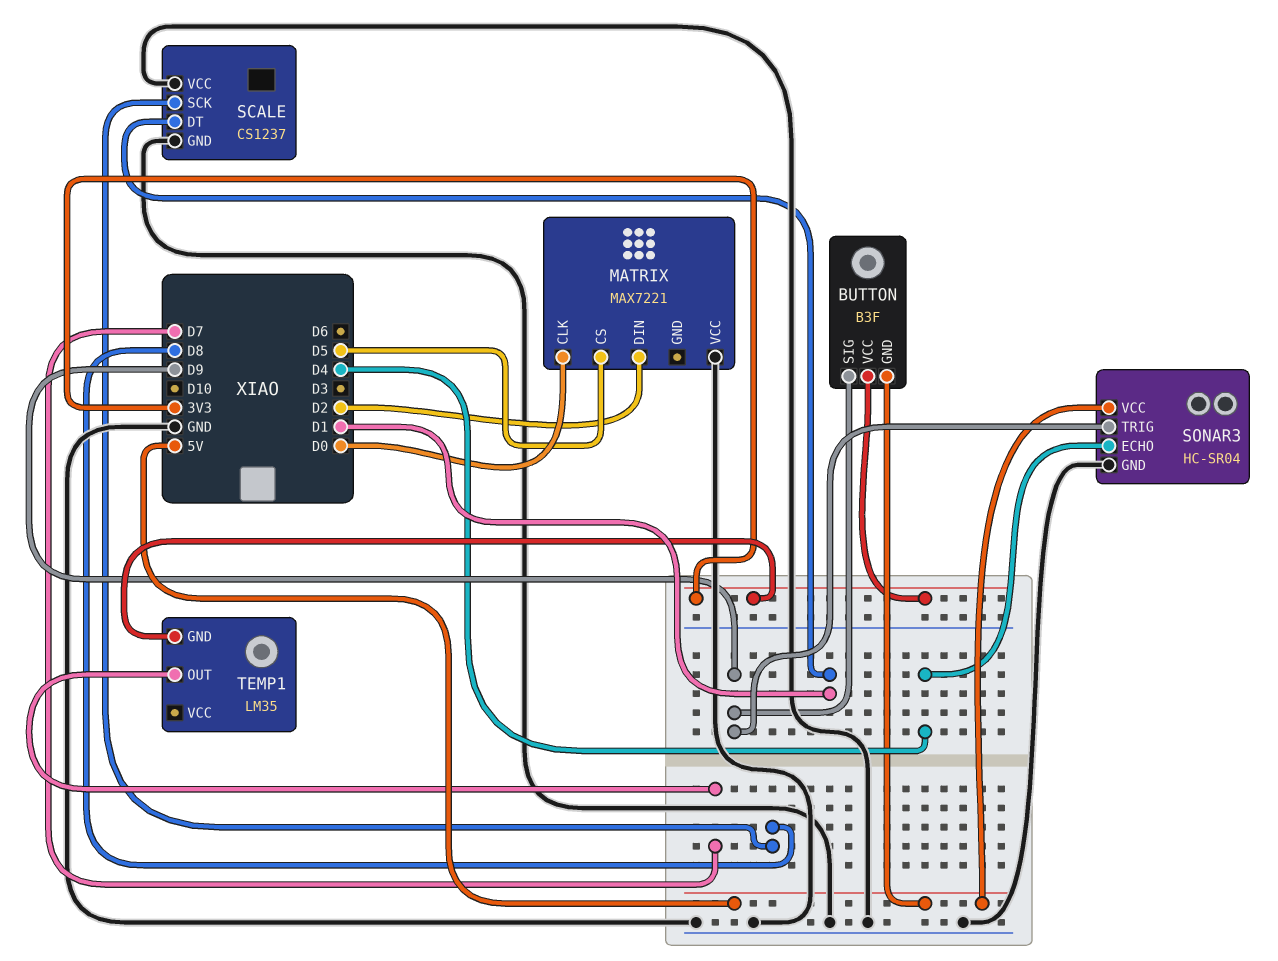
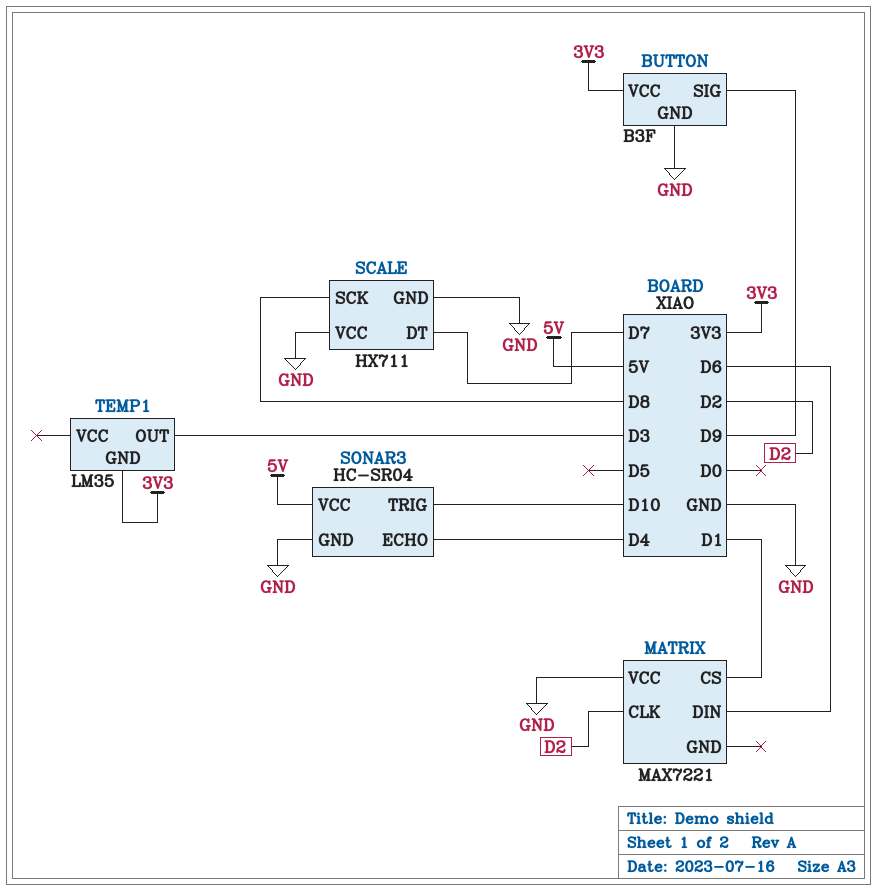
BUTTON pin GND: 5V -> GND
MATRIX pin CLK: D0 -> D2
MATRIX pin CS: D5 -> D1
MATRIX pin DIN: D2 -> D6
SCALE: CS1237 -> HX711
SCALE pin DT: D1 -> D7
SONAR3 pin TRIG: D9 -> D10
TEMP1 pin OUT: D7 -> D3

